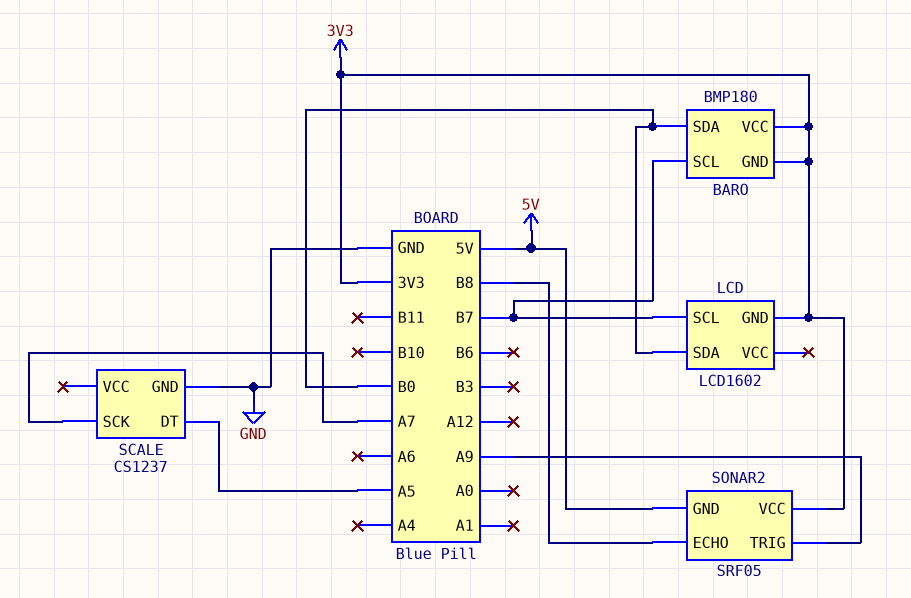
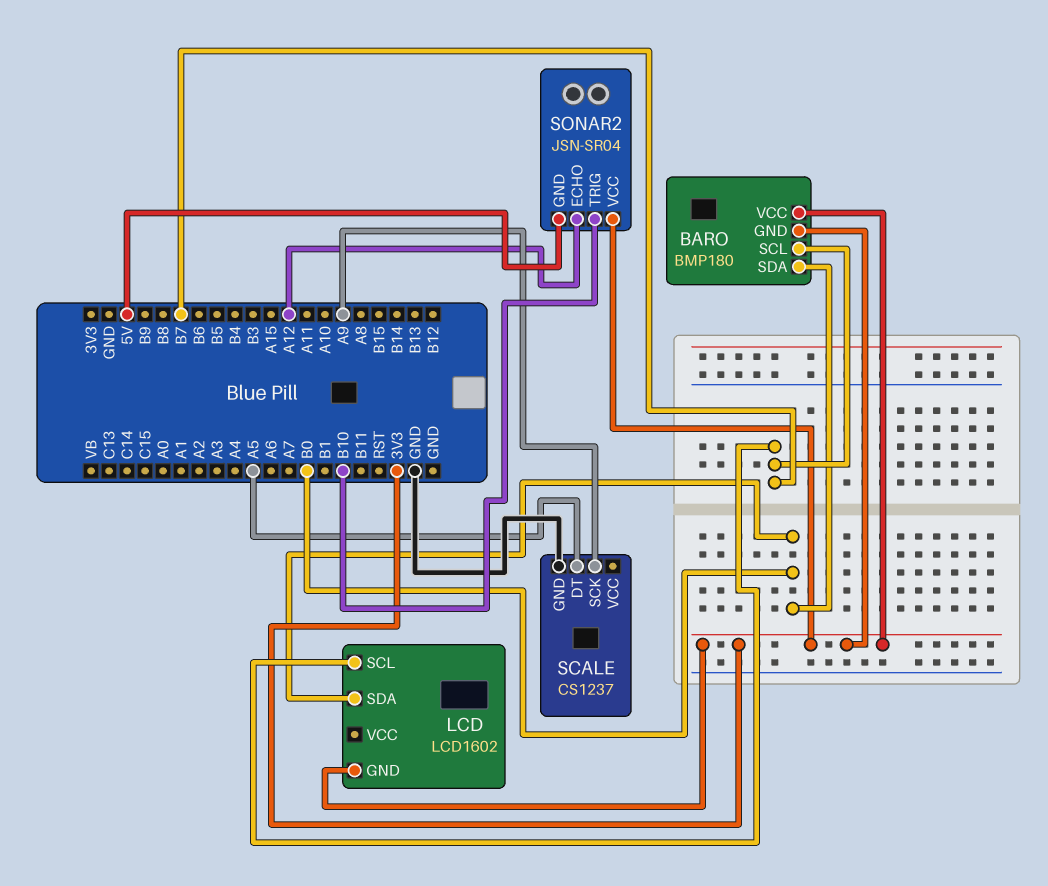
SCALE pin SCK: A7 -> A9
SONAR2: SRF05 -> JSN-SR04
SONAR2 pin ECHO: B8 -> A12
SONAR2 pin TRIG: A9 -> B10

